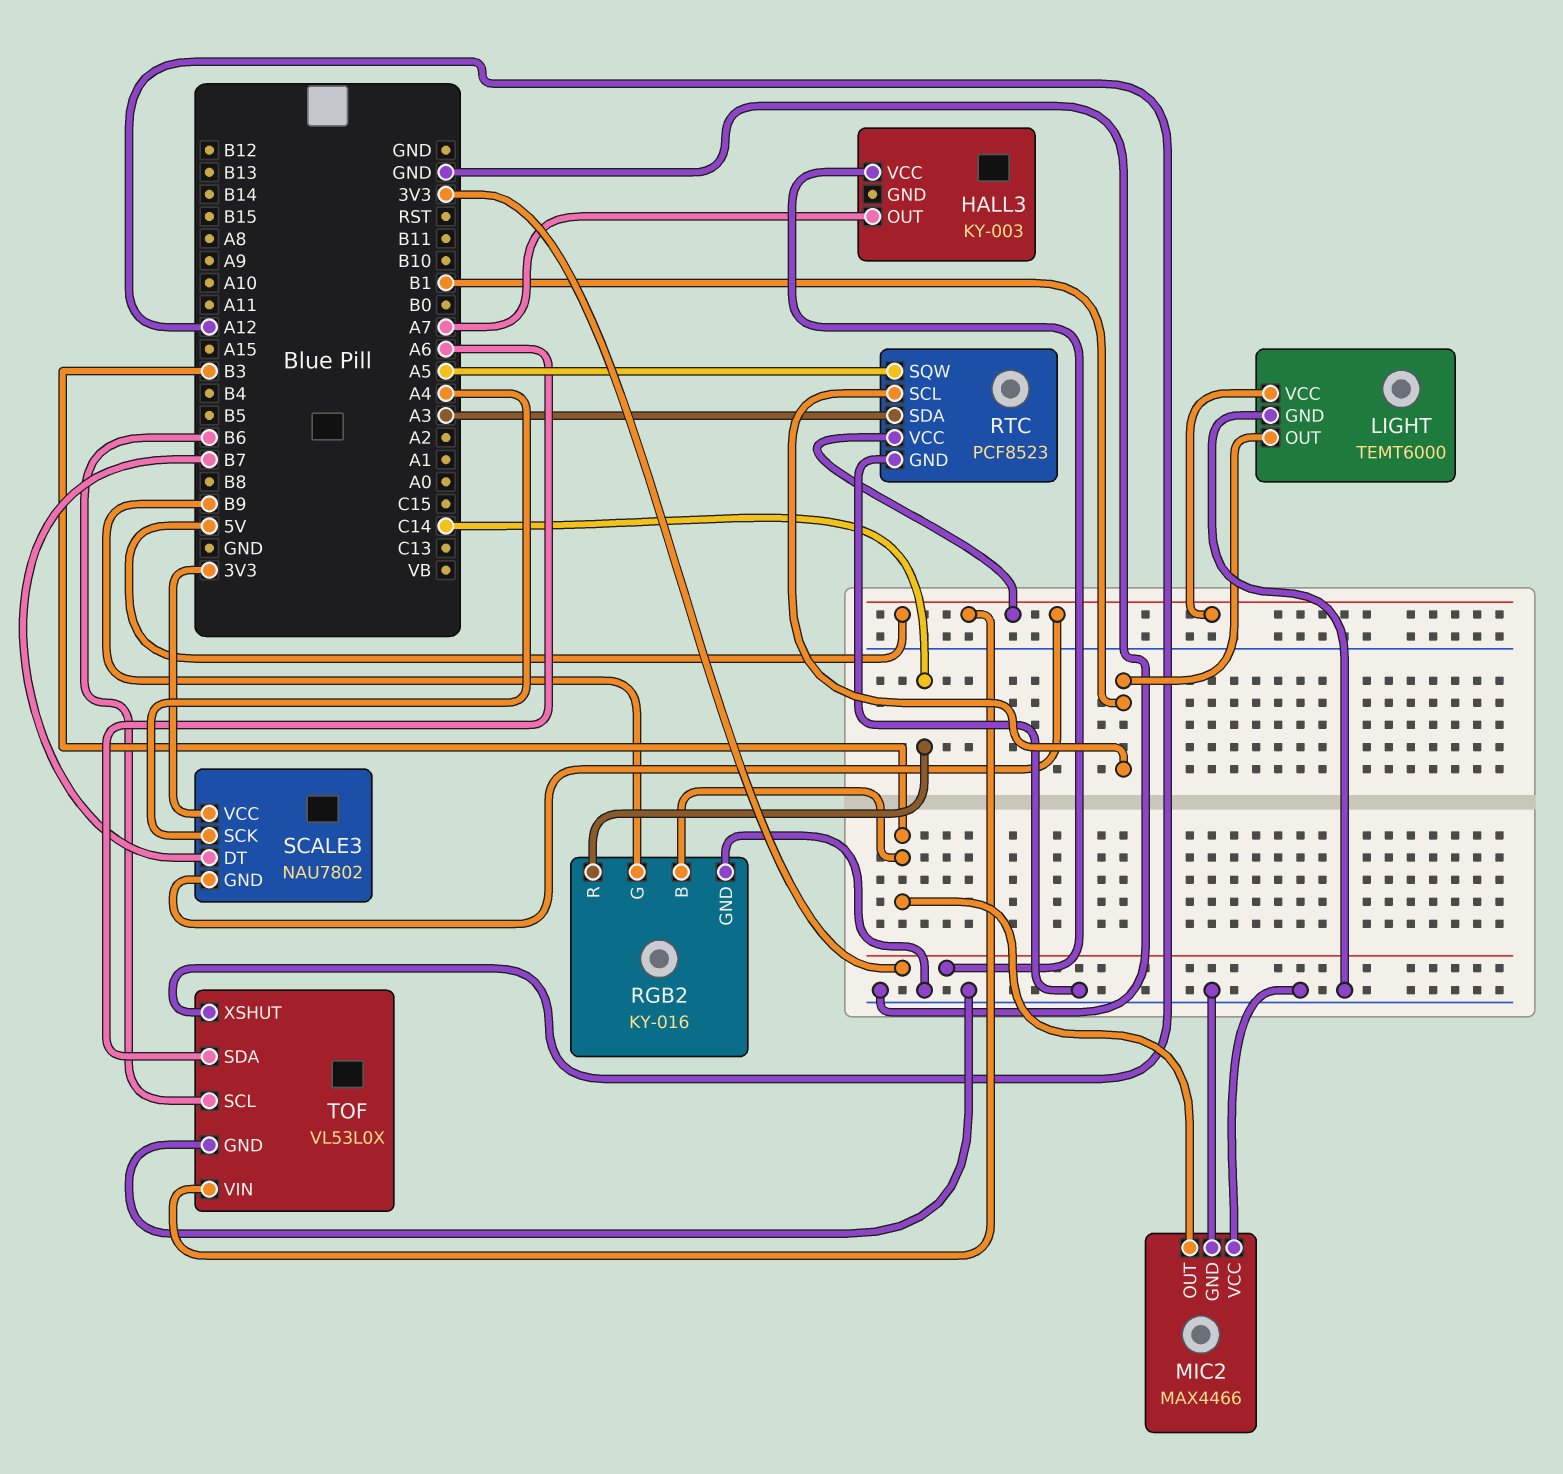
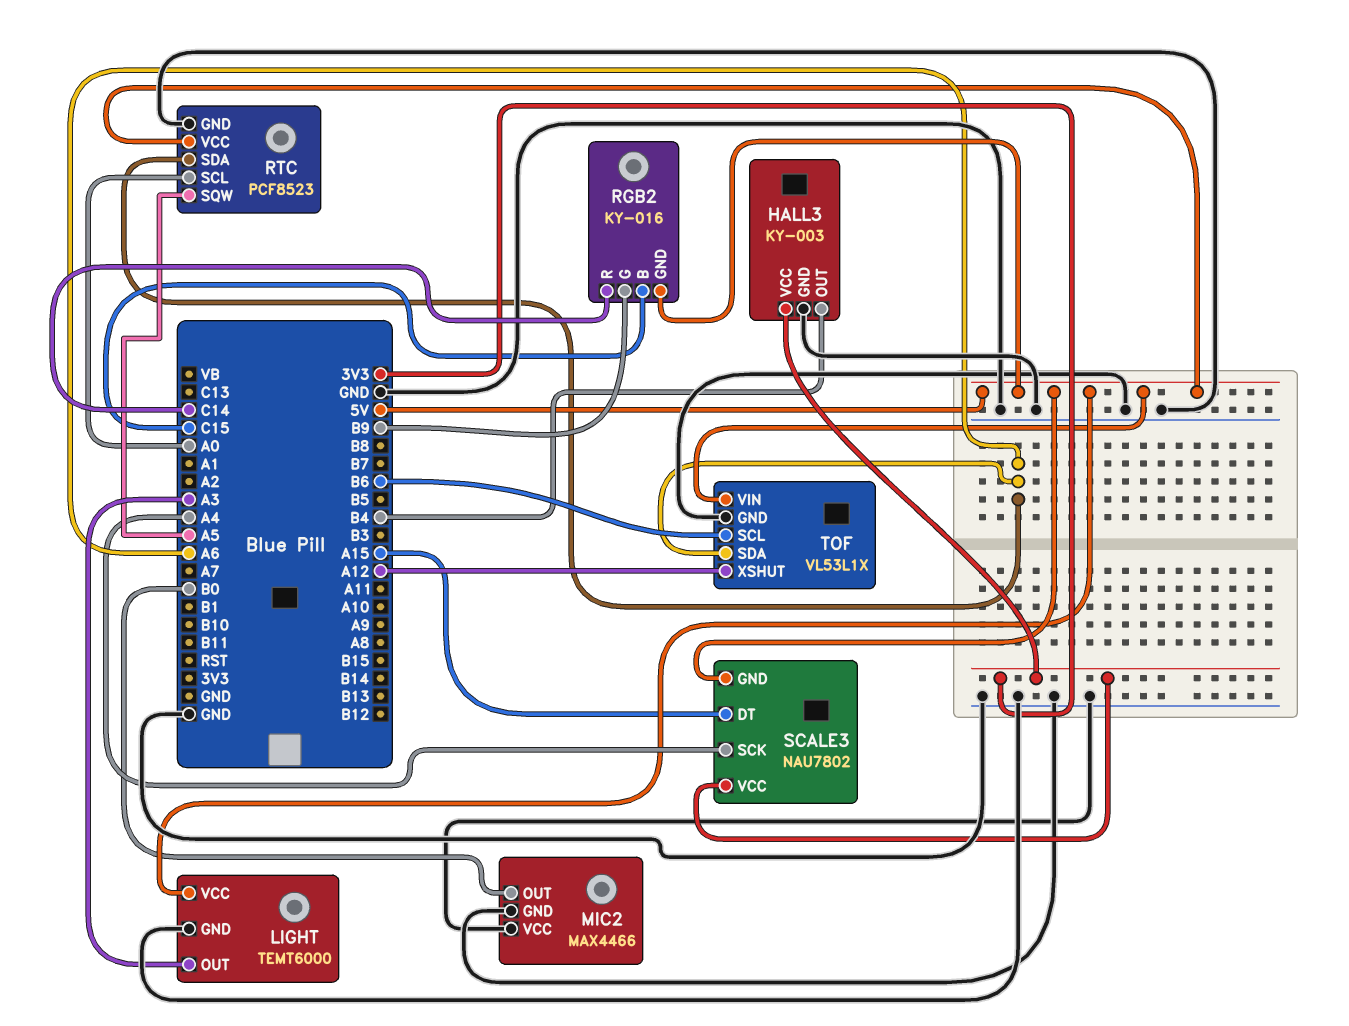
HALL3 pin GND: none -> GND
HALL3 pin OUT: A7 -> B4
LIGHT pin OUT: B1 -> A3
MIC2 pin OUT: B3 -> B0
RGB2 pin B: B3 -> C15
RGB2 pin GND: GND -> 5V
RTC pin SCL: B1 -> A0
RTC pin SDA: A3 -> A6
SCALE3 pin DT: B7 -> A15
TOF: VL53L0X -> VL53L1X

